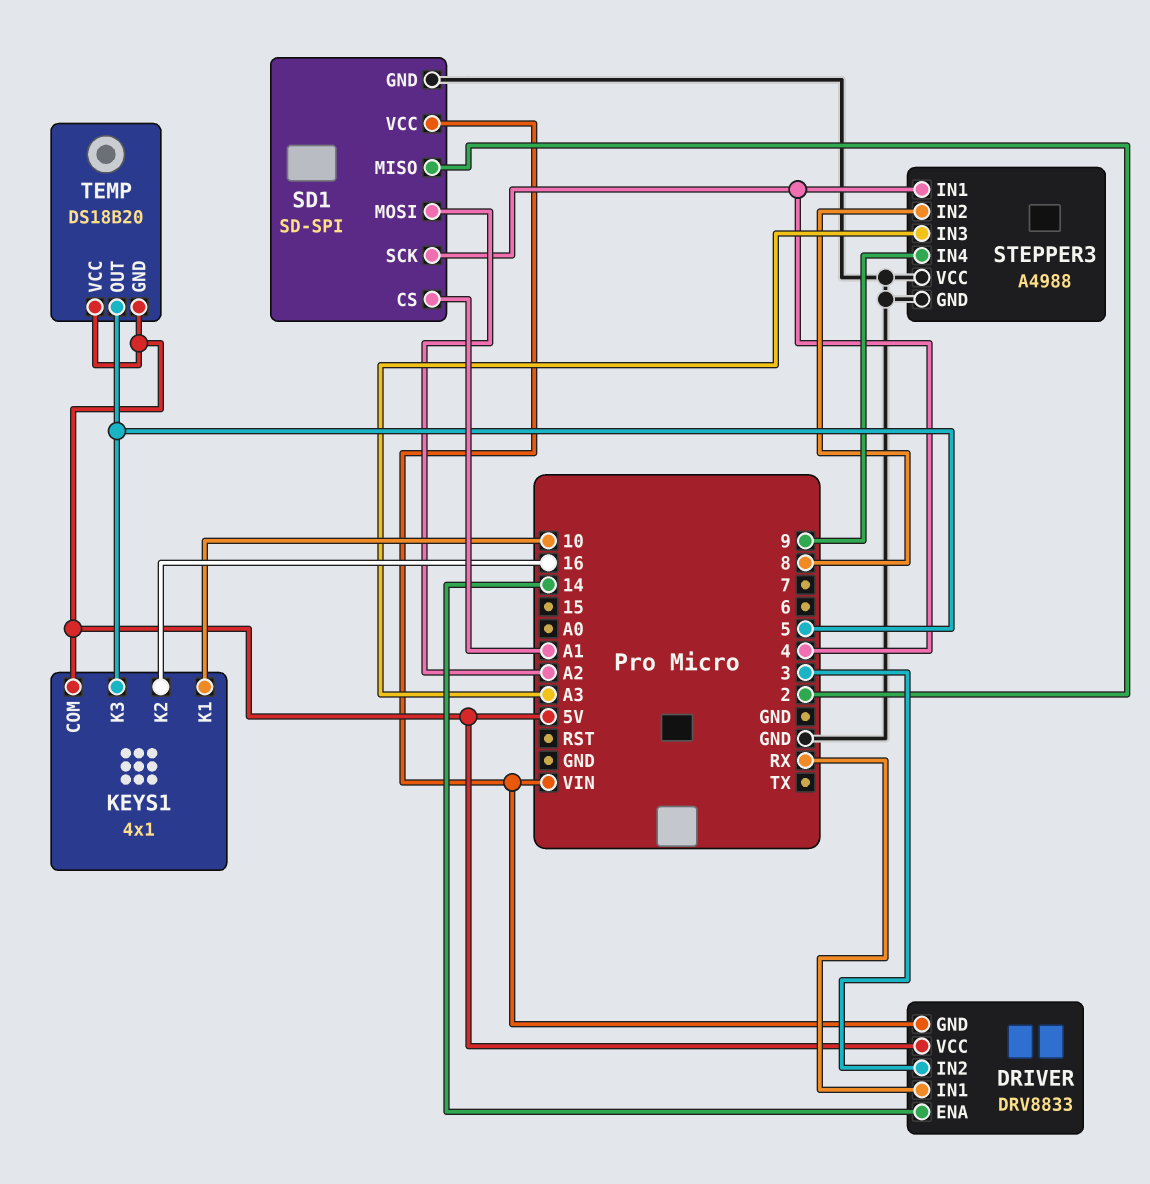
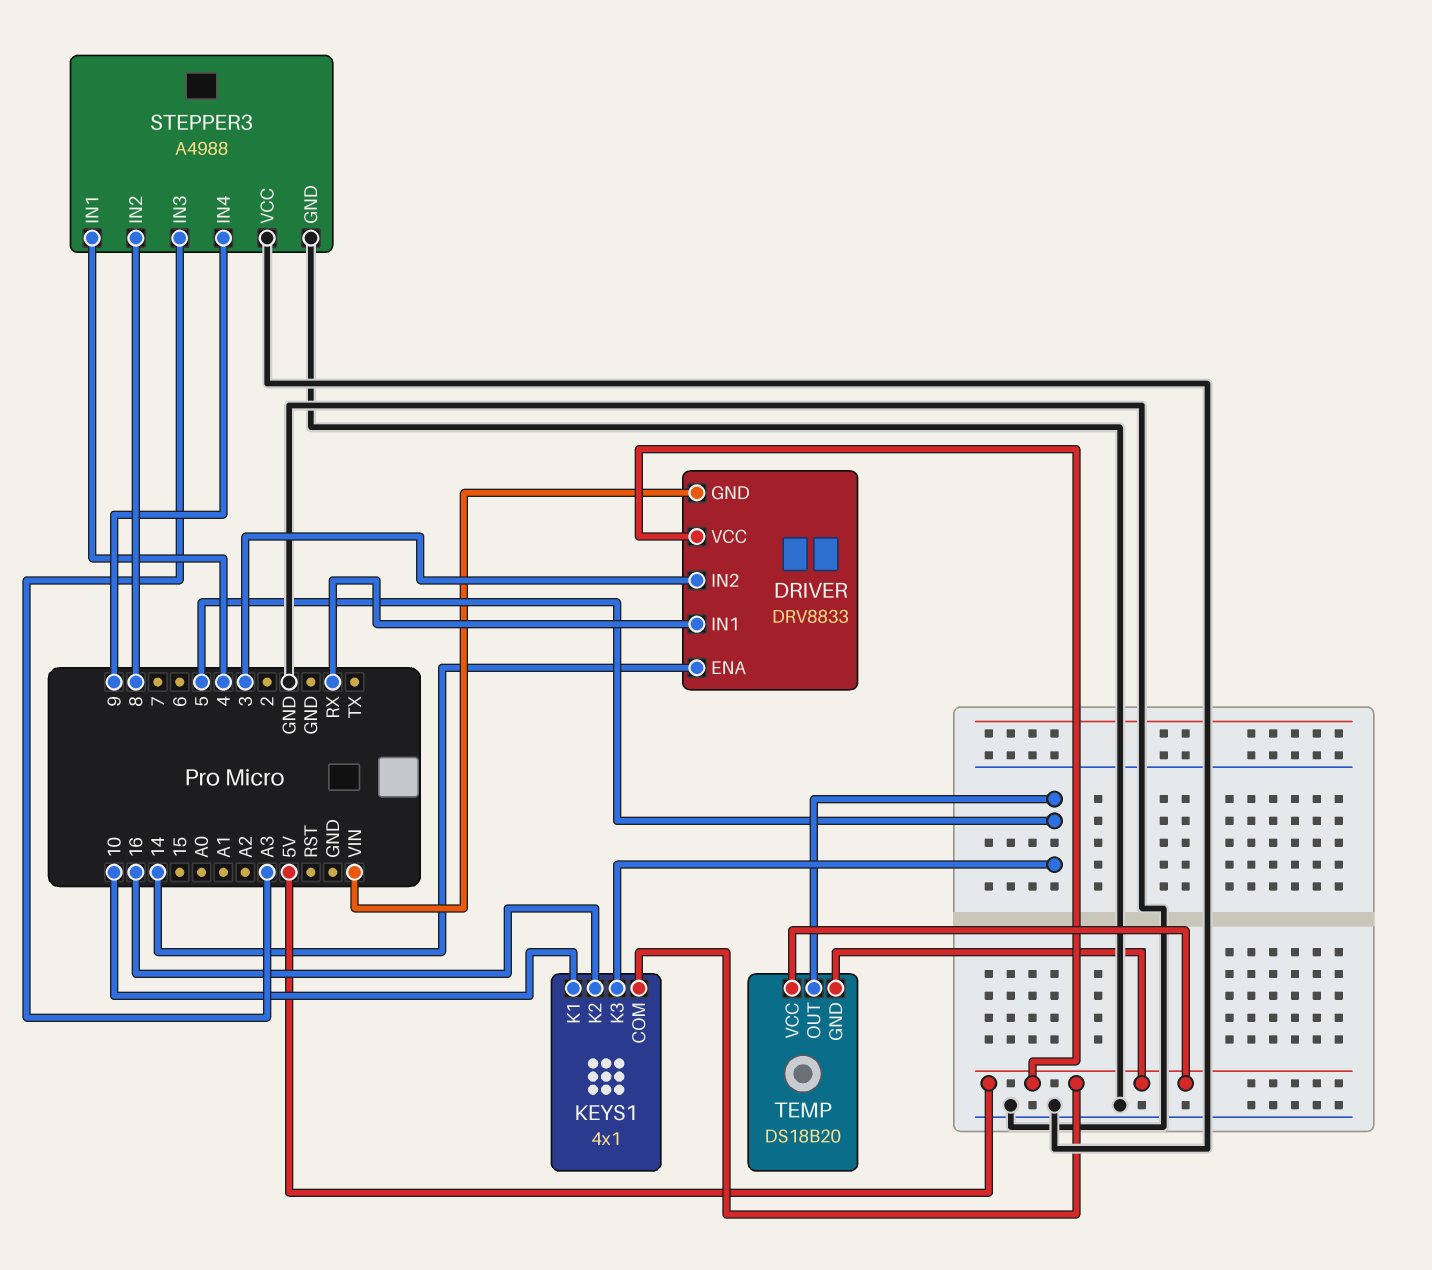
SD1: SD-SPI -> none
SD1 pin CS: A1 -> none
SD1 pin GND: GND -> none
SD1 pin MISO: 2 -> none
SD1 pin MOSI: A2 -> none
SD1 pin SCK: 4 -> none
SD1 pin VCC: VIN -> none

